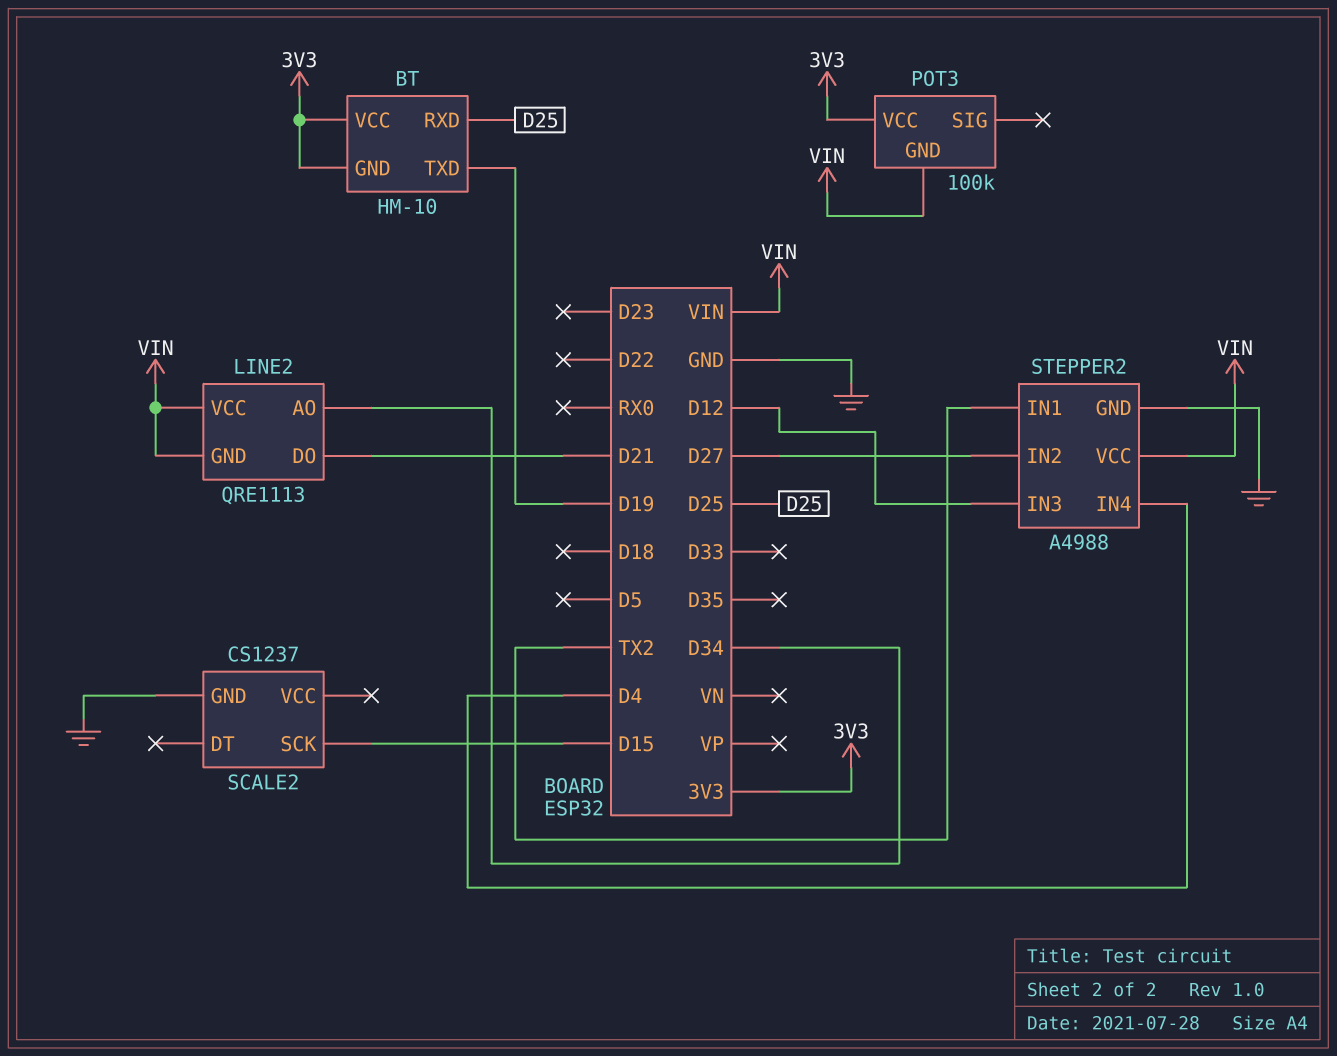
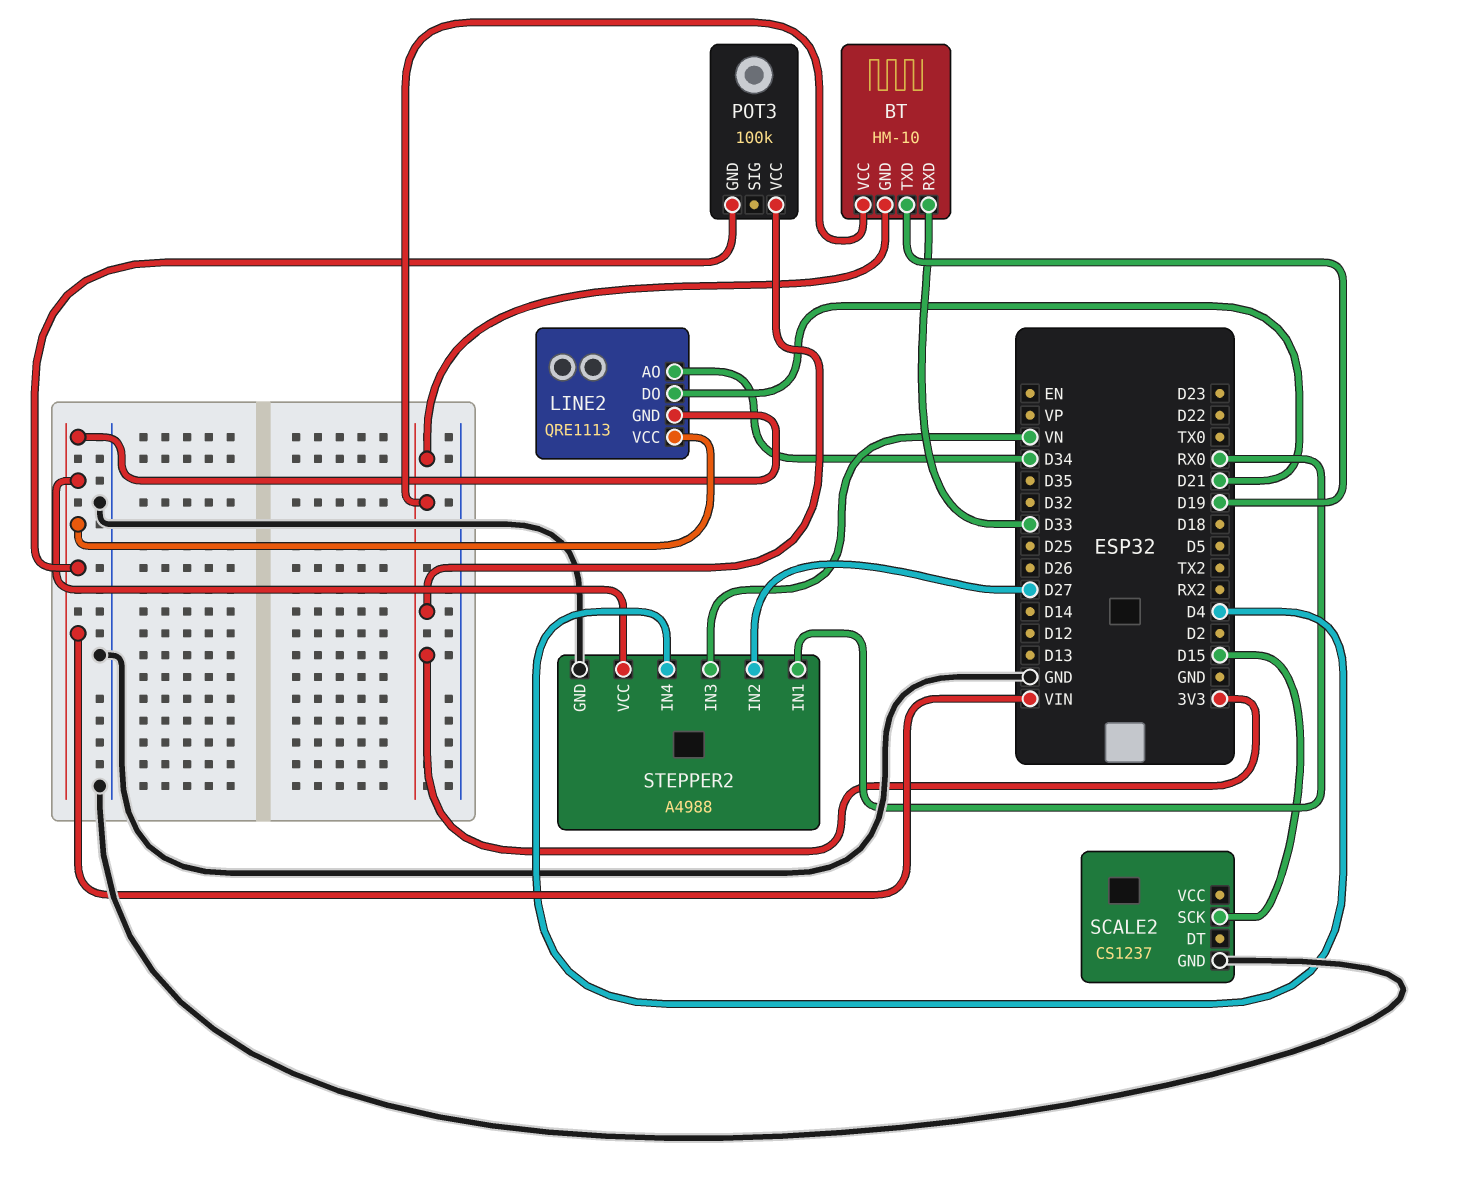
BT pin RXD: D25 -> D33
STEPPER2 pin IN1: TX2 -> RX0
STEPPER2 pin IN3: D12 -> VN

